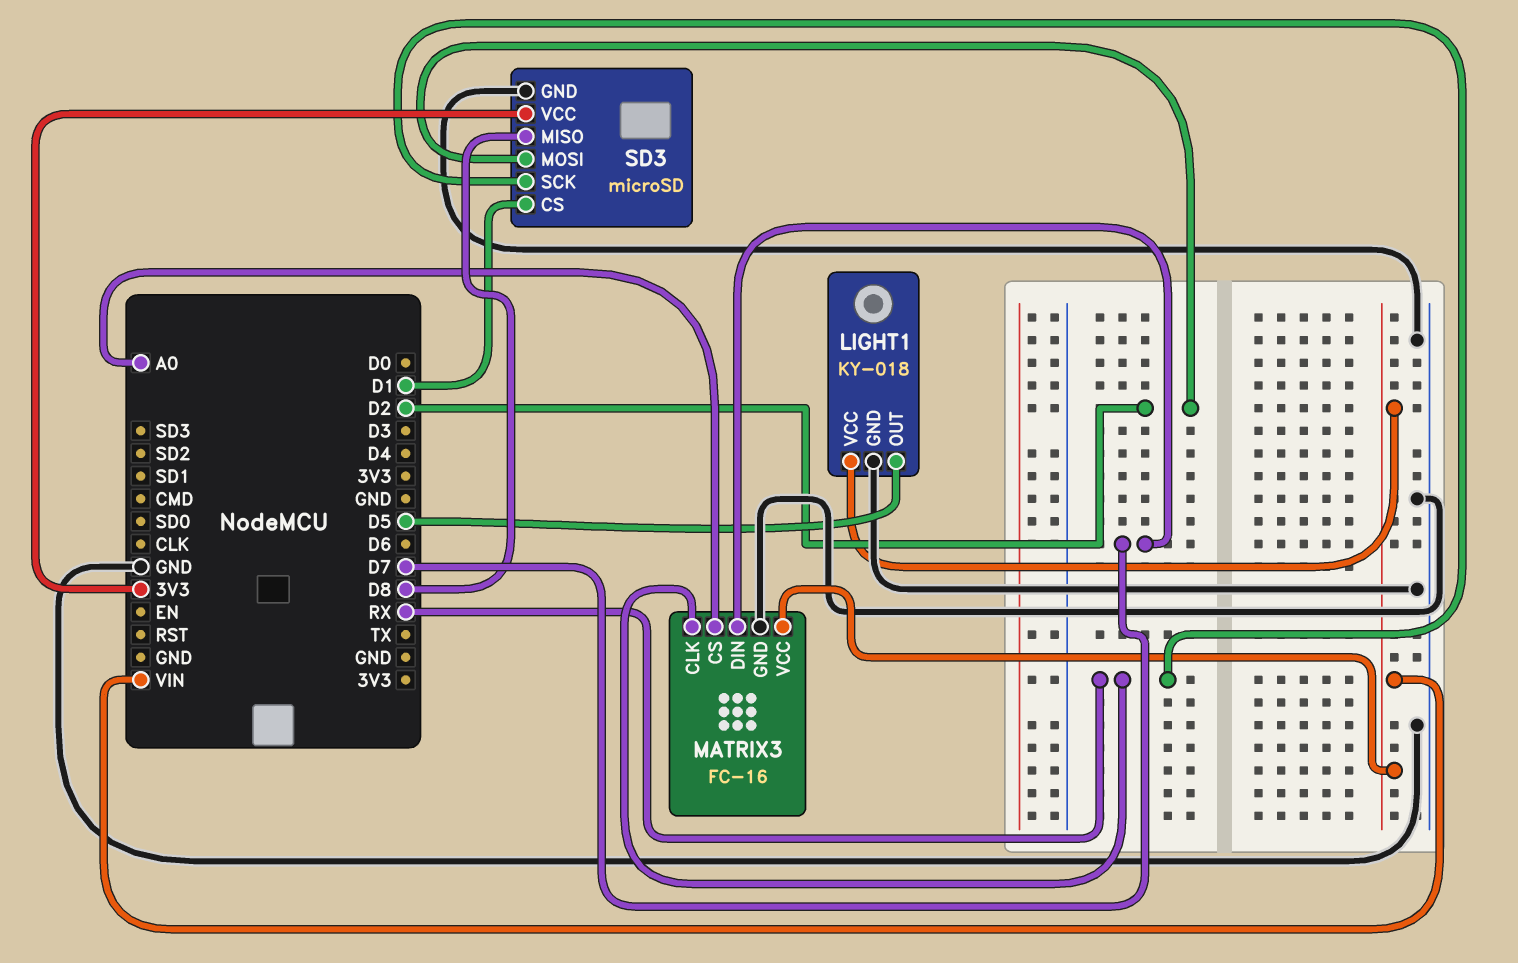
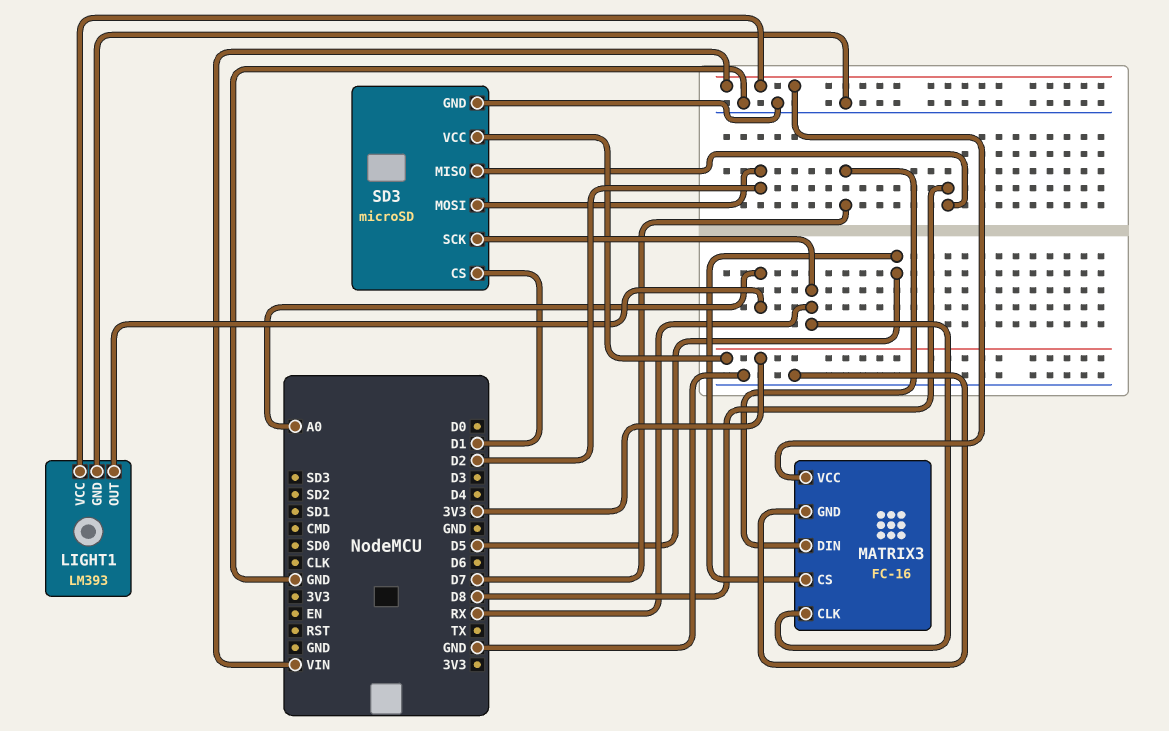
LIGHT1: KY-018 -> LM393
LIGHT1 pin OUT: D5 -> A0
MATRIX3 pin CS: A0 -> D5

